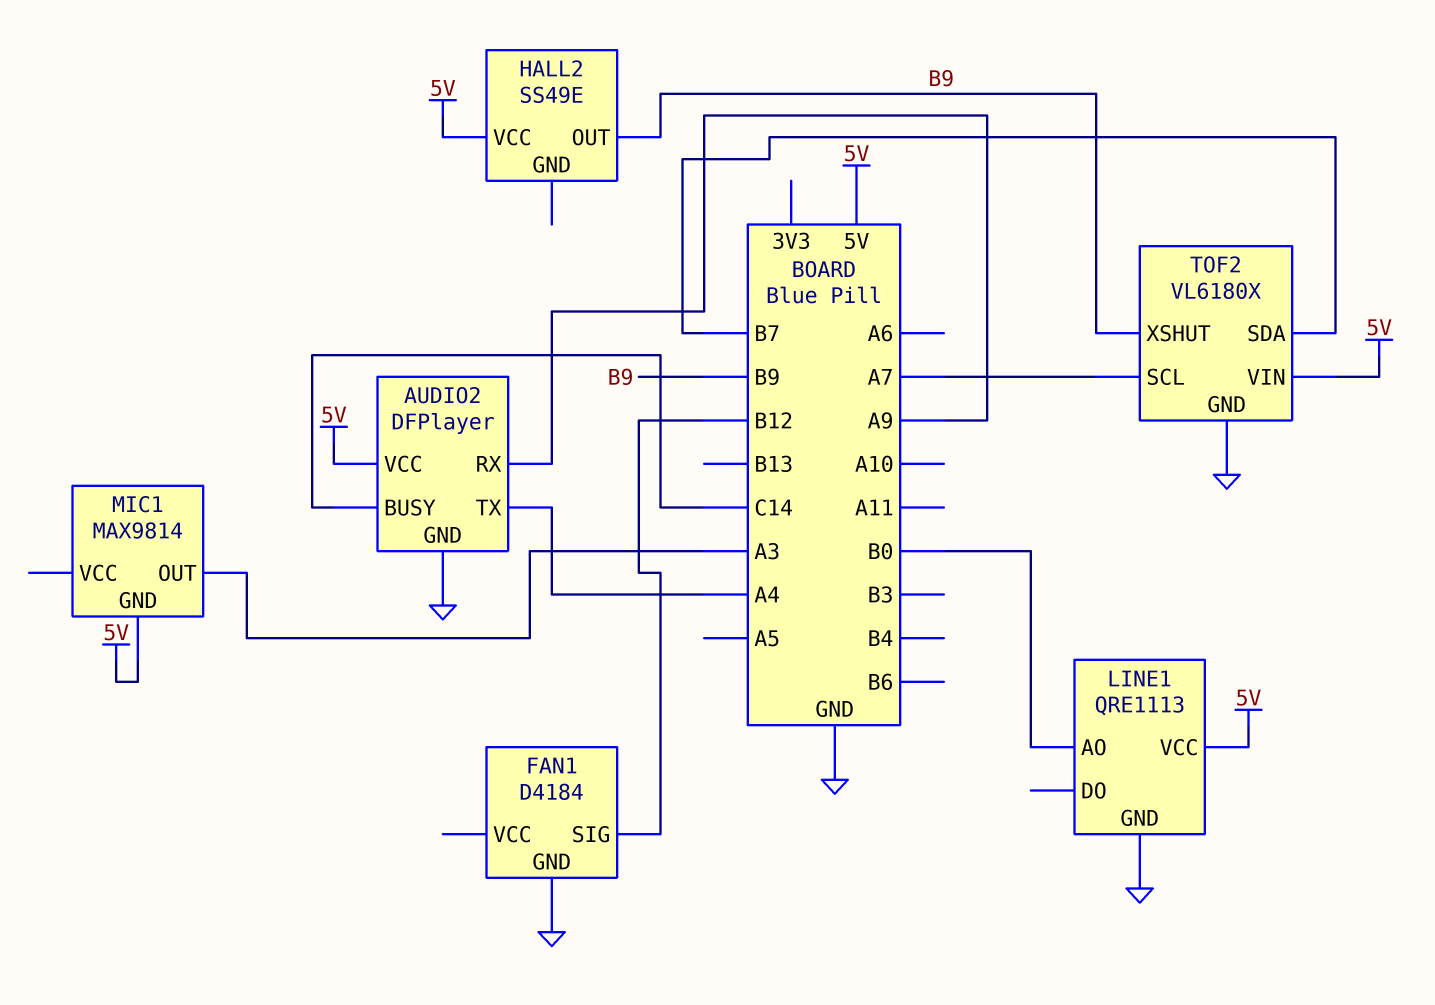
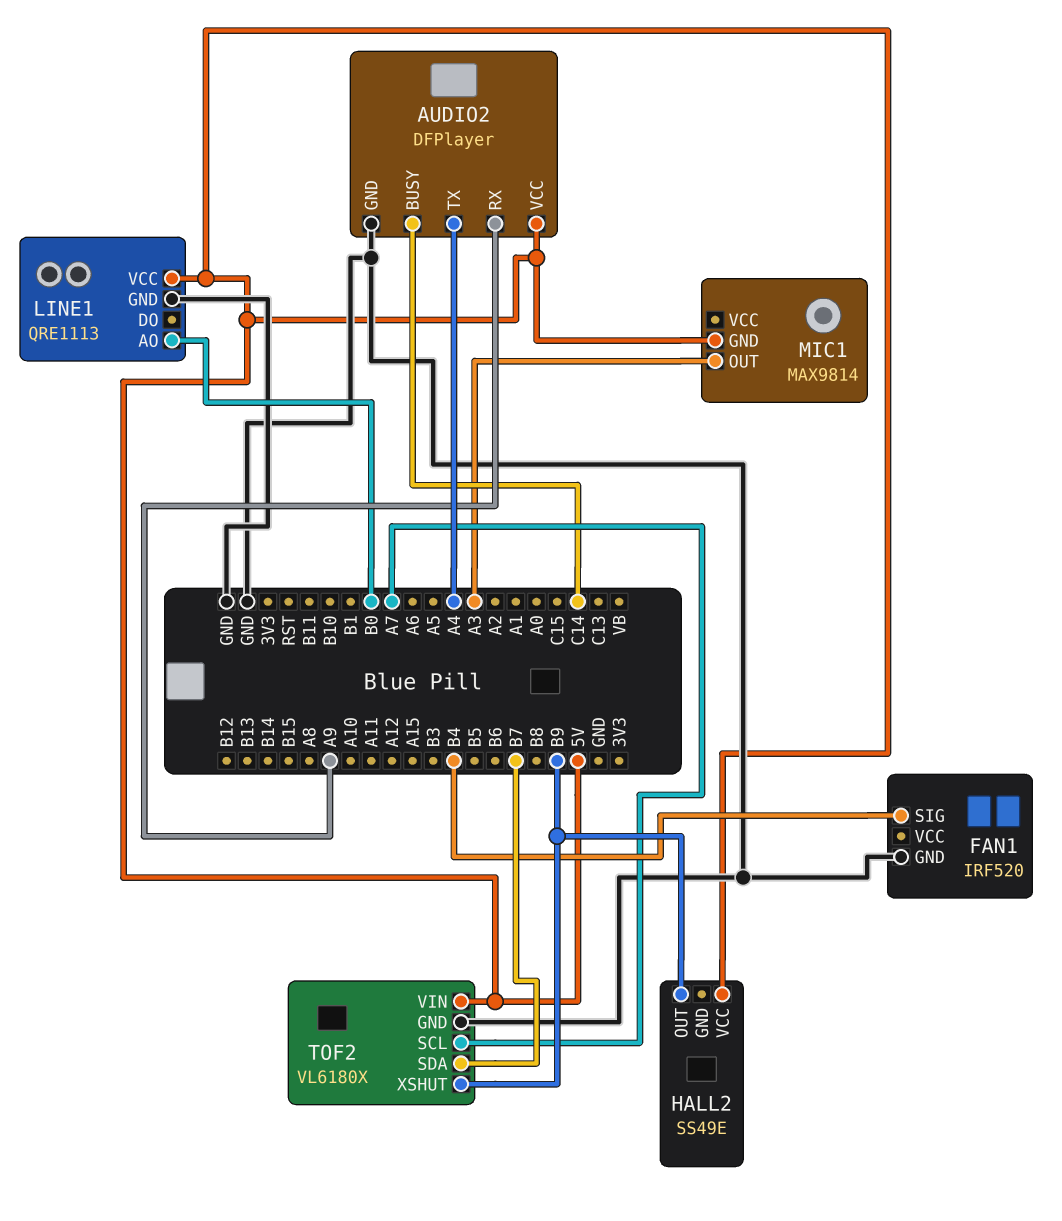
FAN1: D4184 -> IRF520
FAN1 pin SIG: B12 -> B4

